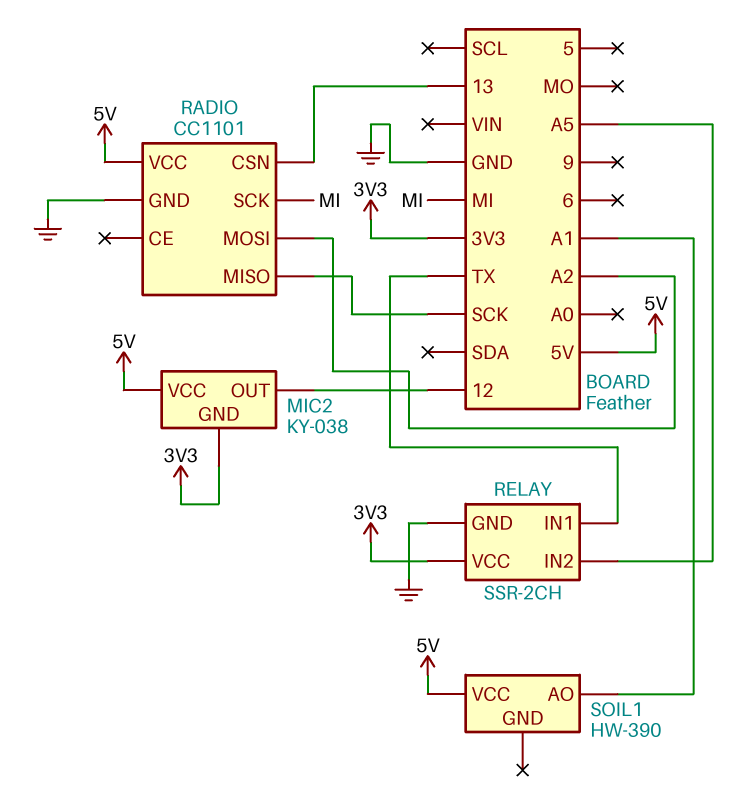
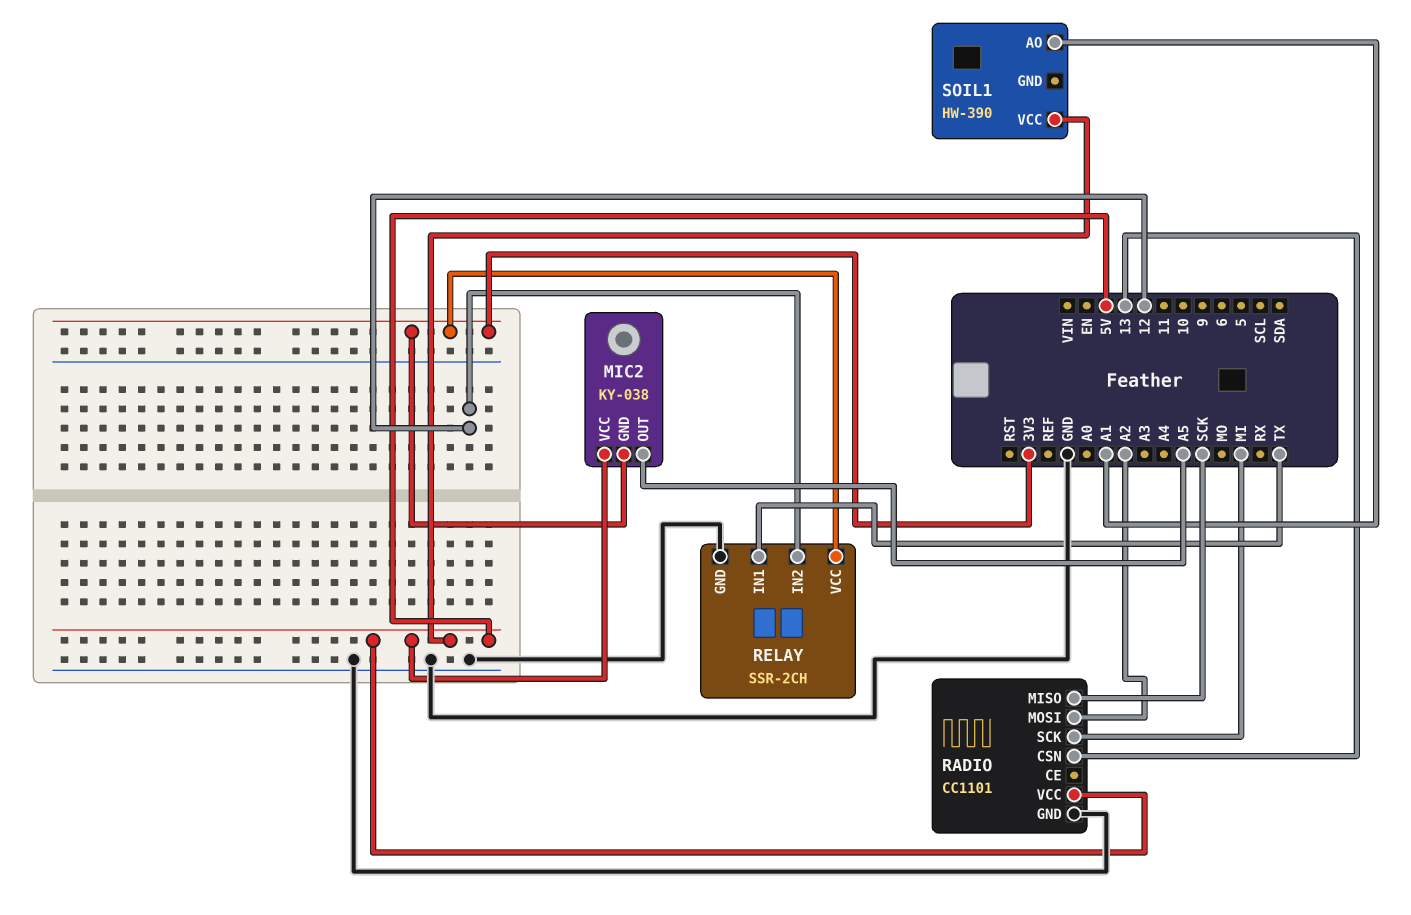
MIC2 pin OUT: 12 -> A5
RELAY pin IN2: A5 -> 12

